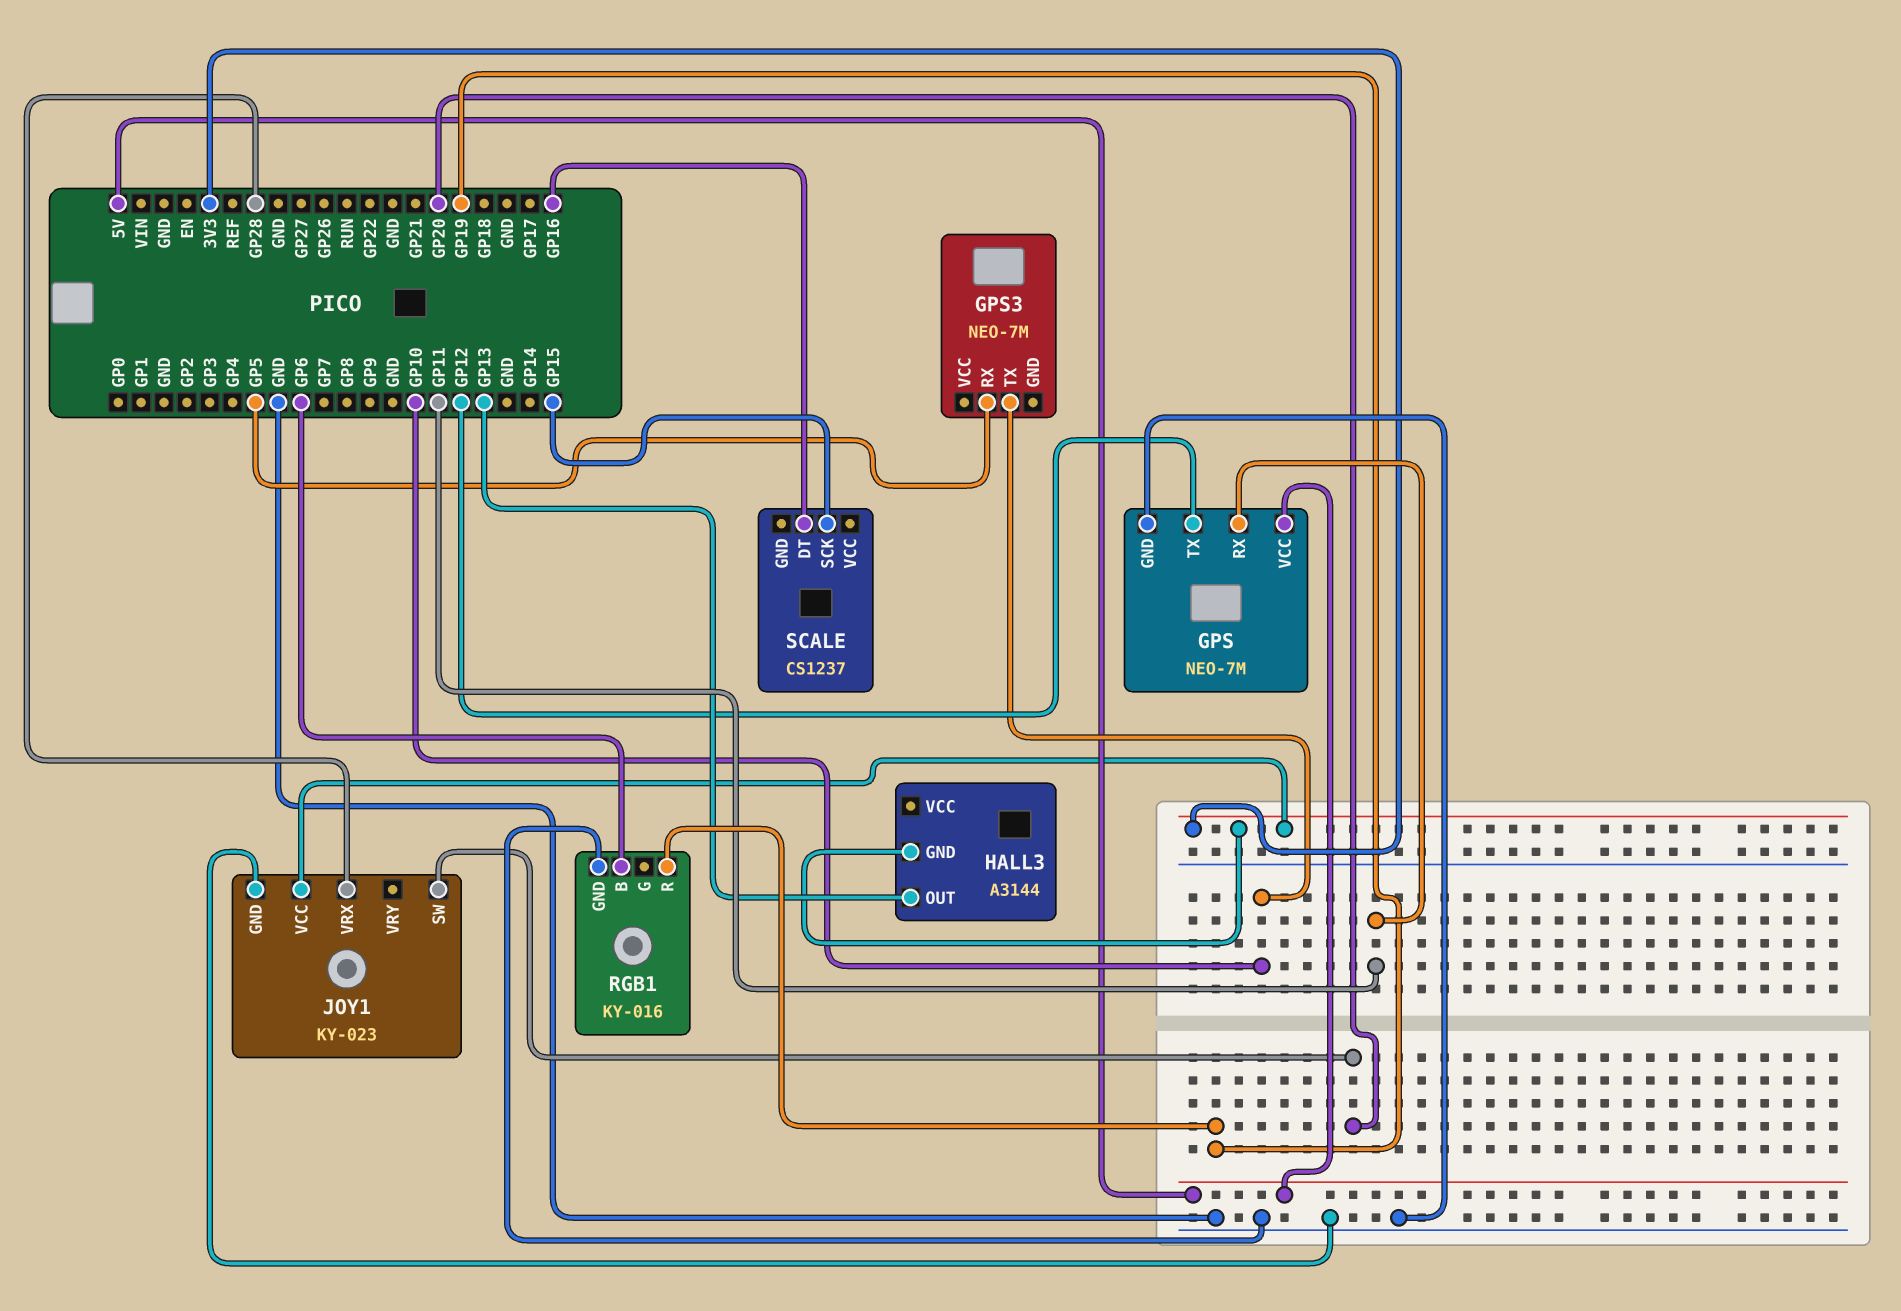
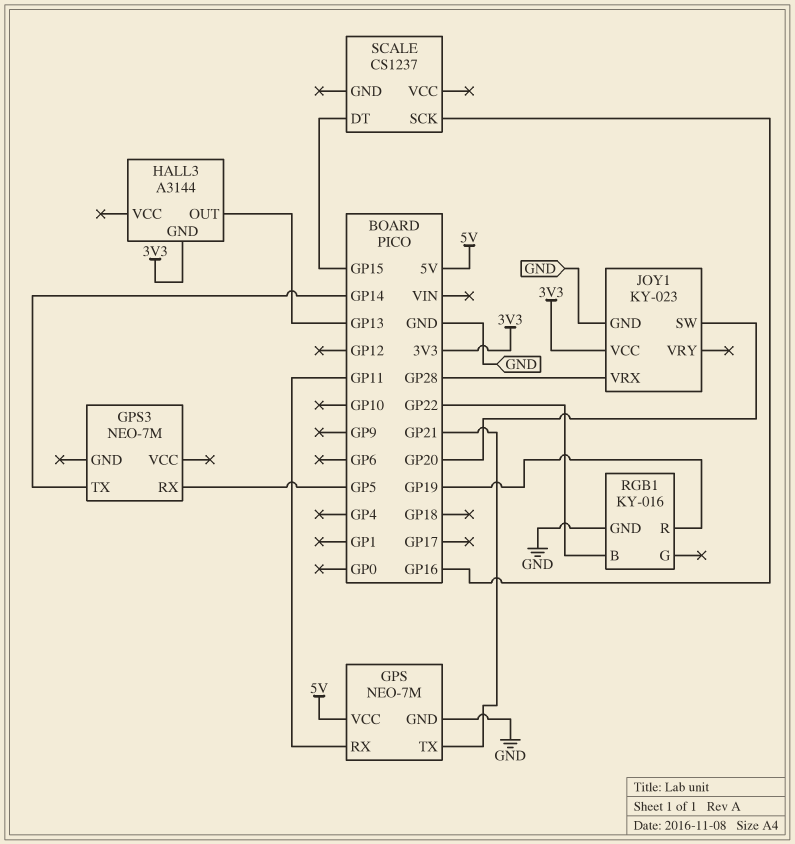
GPS pin TX: GP12 -> GP21
GPS3 pin TX: GP10 -> GP14
RGB1 pin B: GP6 -> GP22
SCALE pin DT: GP16 -> GP15
SCALE pin SCK: GP15 -> GP16

